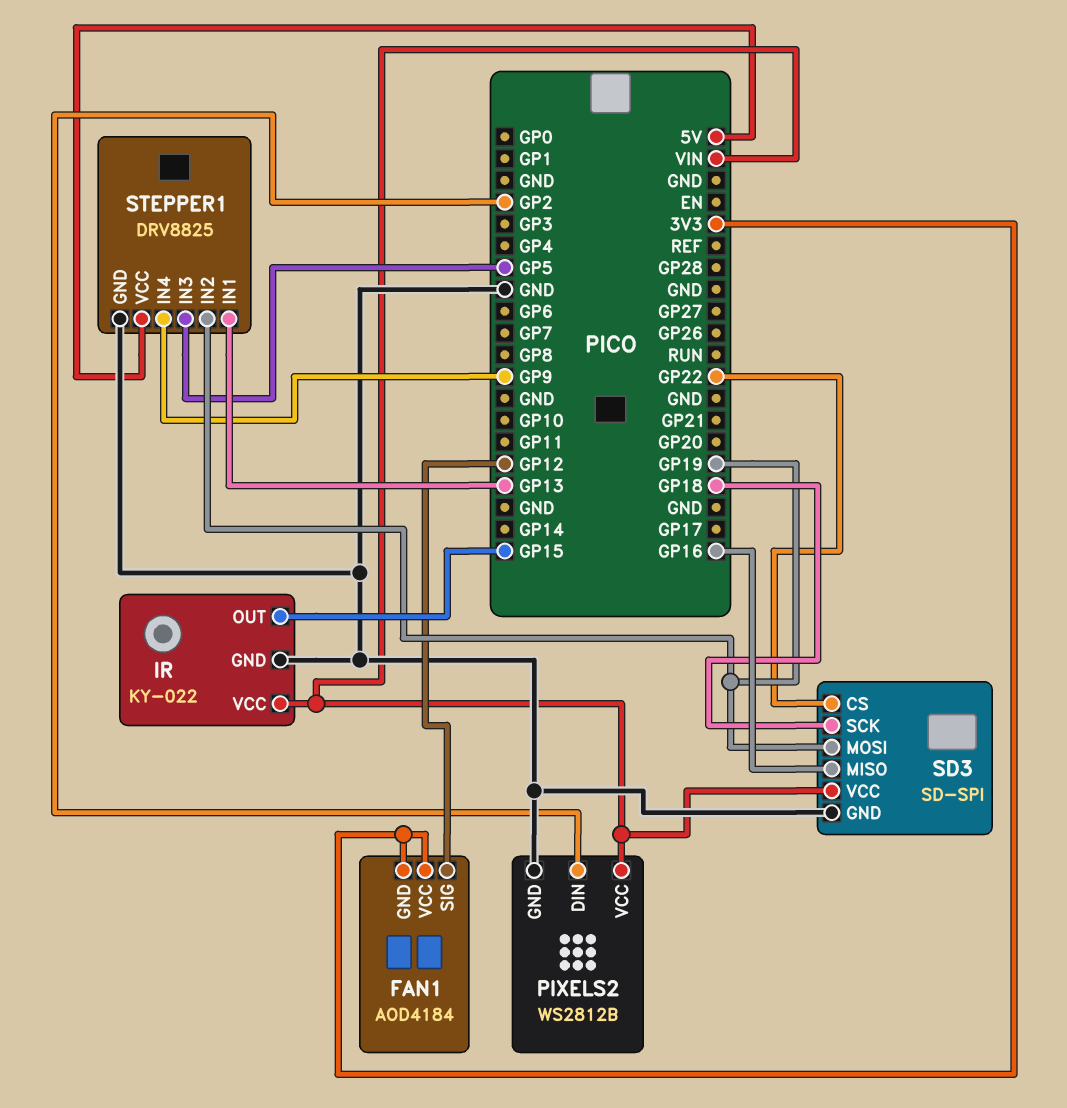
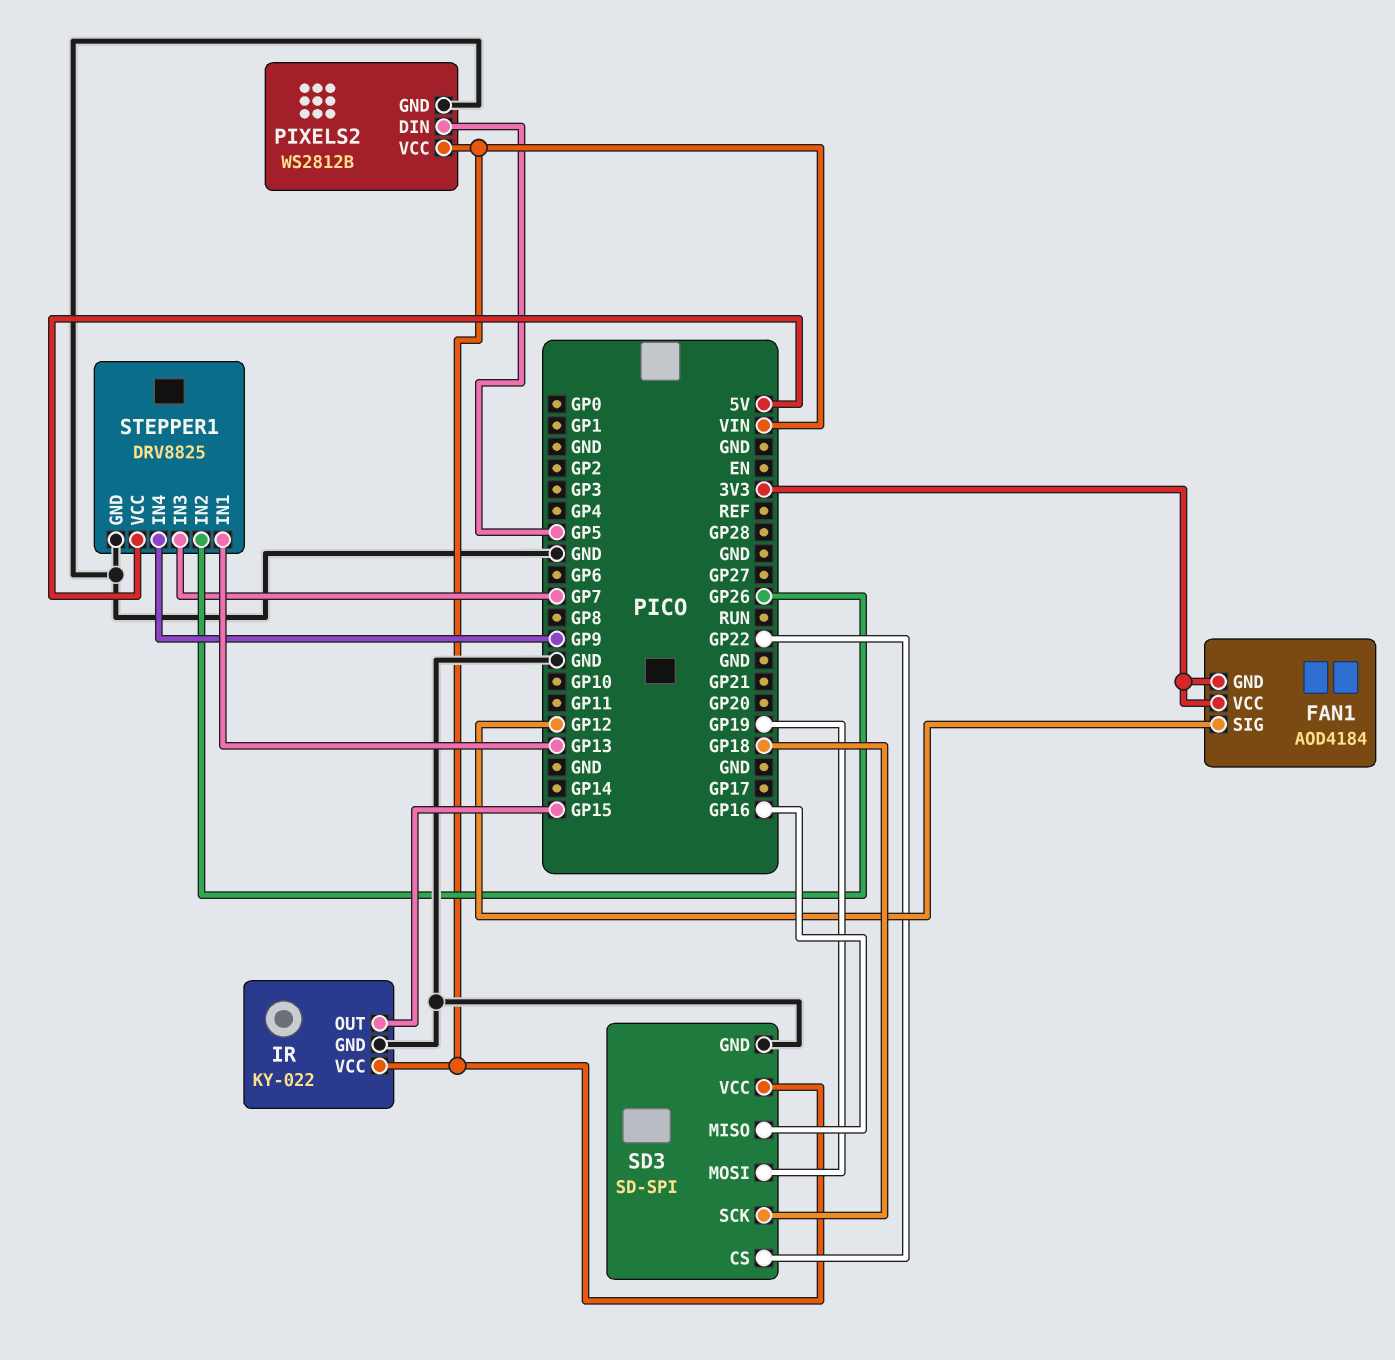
PIXELS2 pin DIN: GP2 -> GP5
STEPPER1 pin IN2: GP19 -> GP26
STEPPER1 pin IN3: GP5 -> GP7

